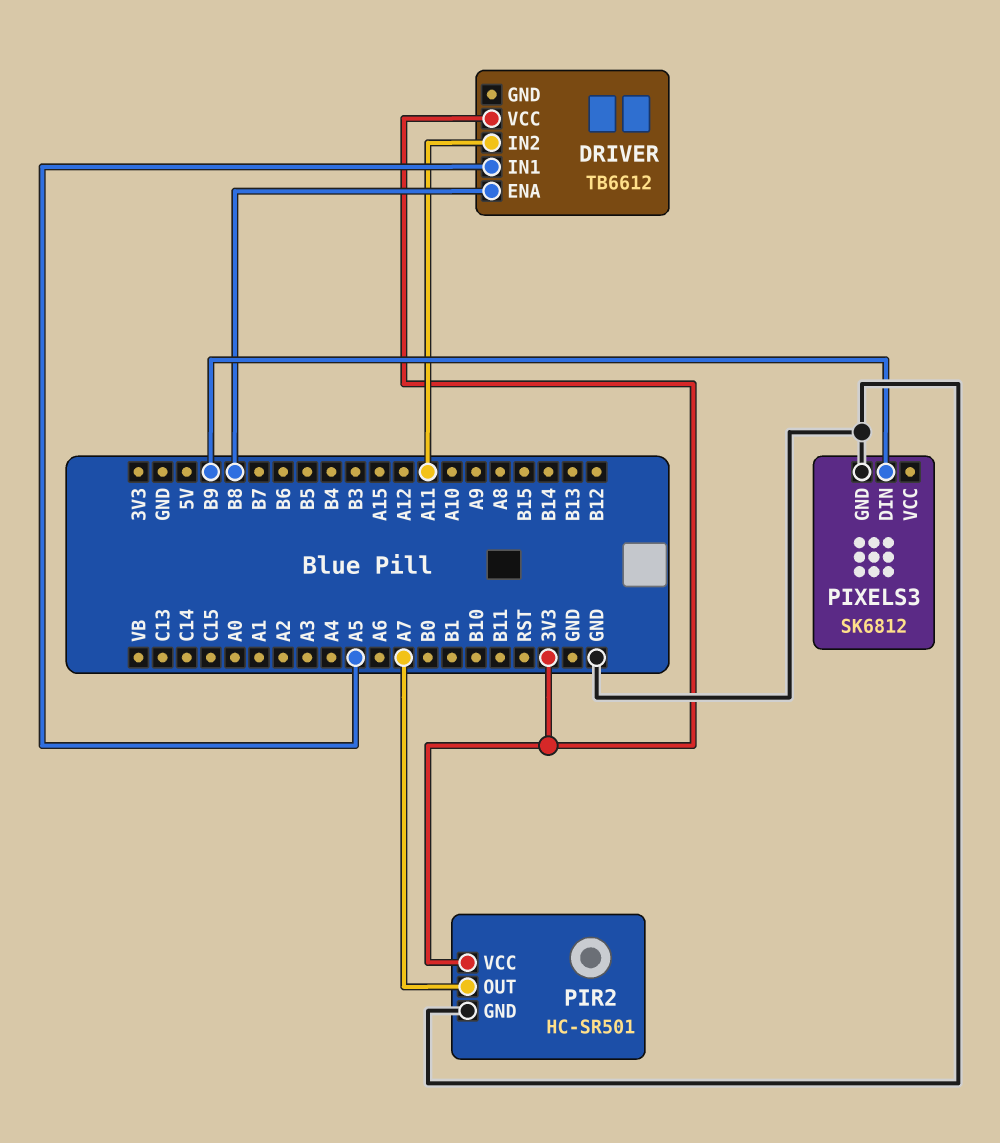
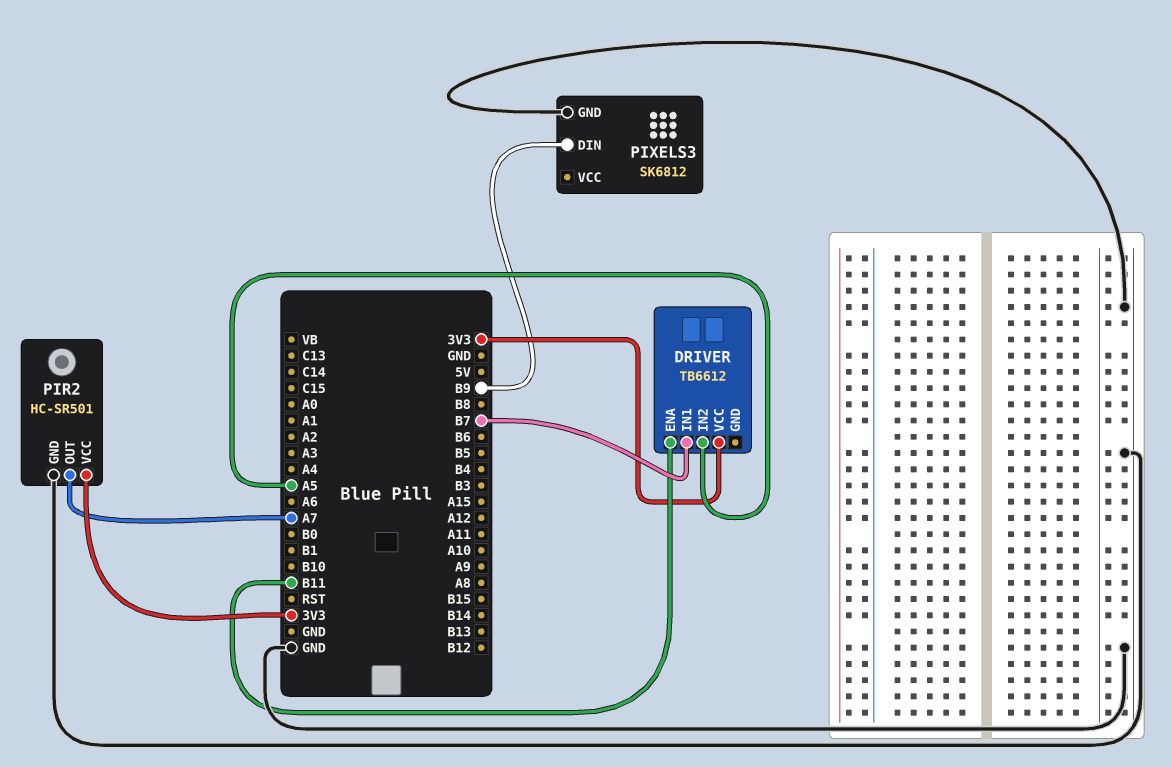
DRIVER pin ENA: B8 -> B11
DRIVER pin IN1: A5 -> B7
DRIVER pin IN2: A11 -> A5

